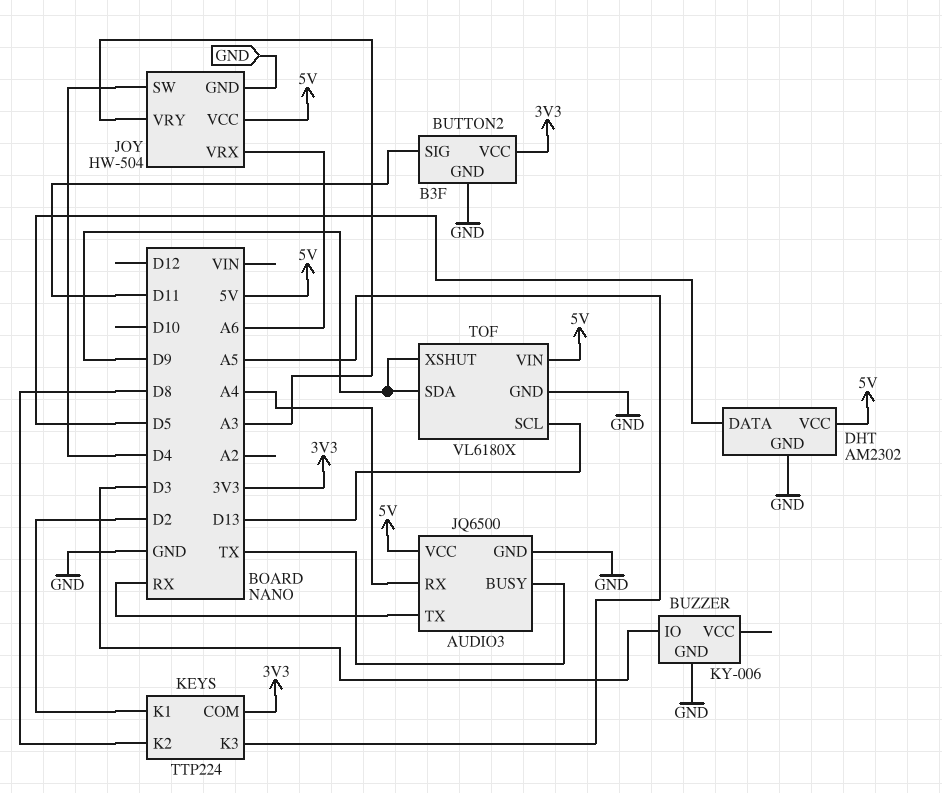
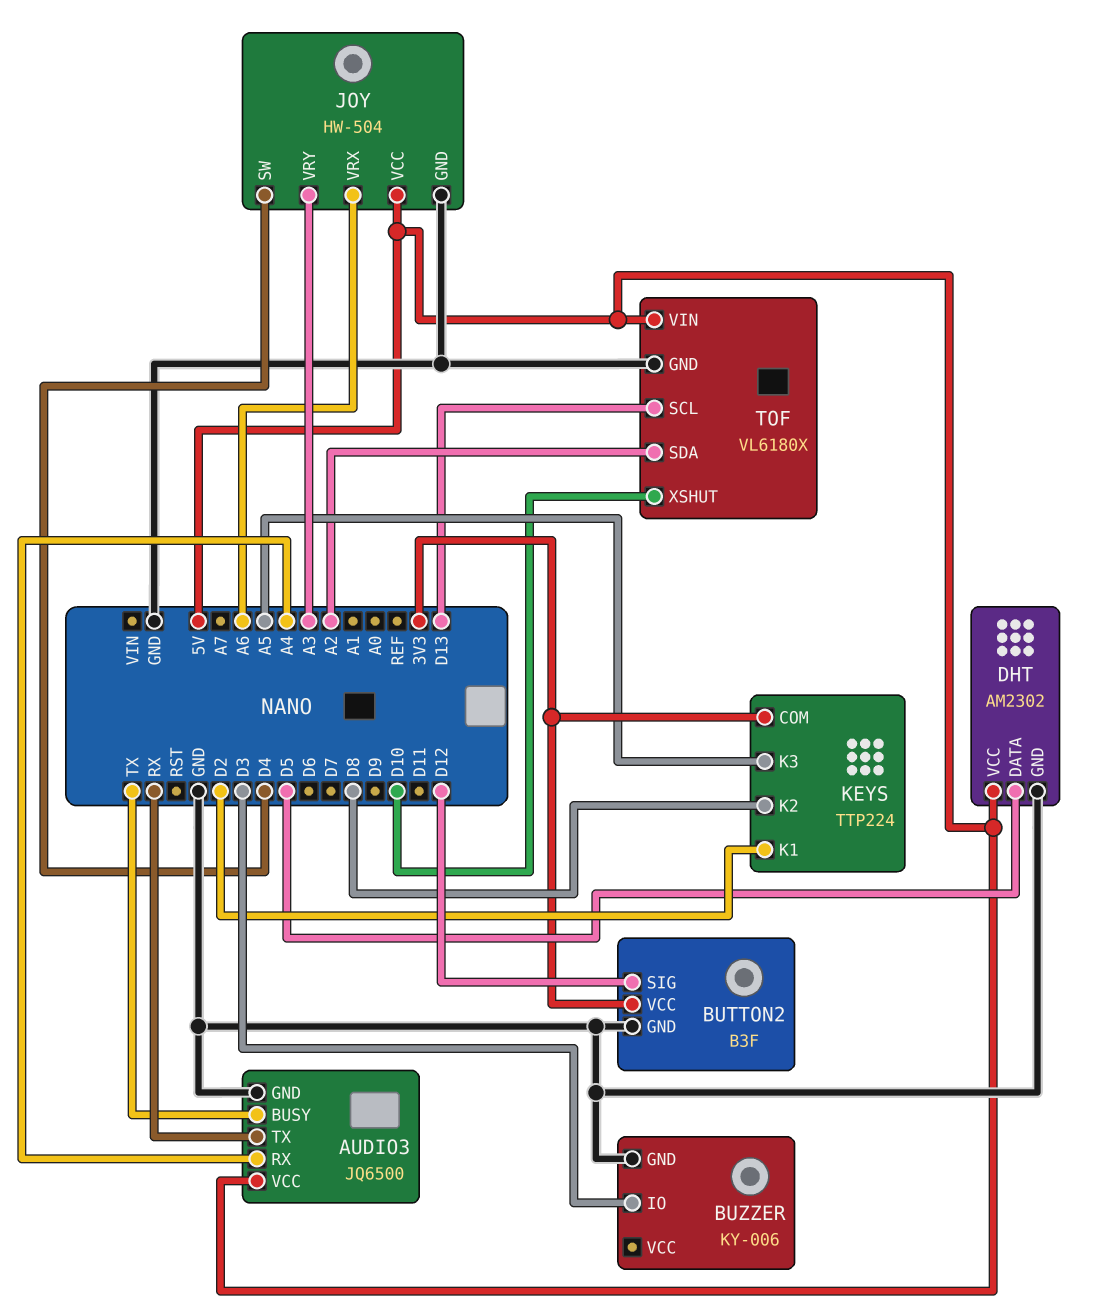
BUTTON2 pin SIG: D11 -> D12
TOF pin SDA: D9 -> A2
TOF pin XSHUT: D9 -> D10

